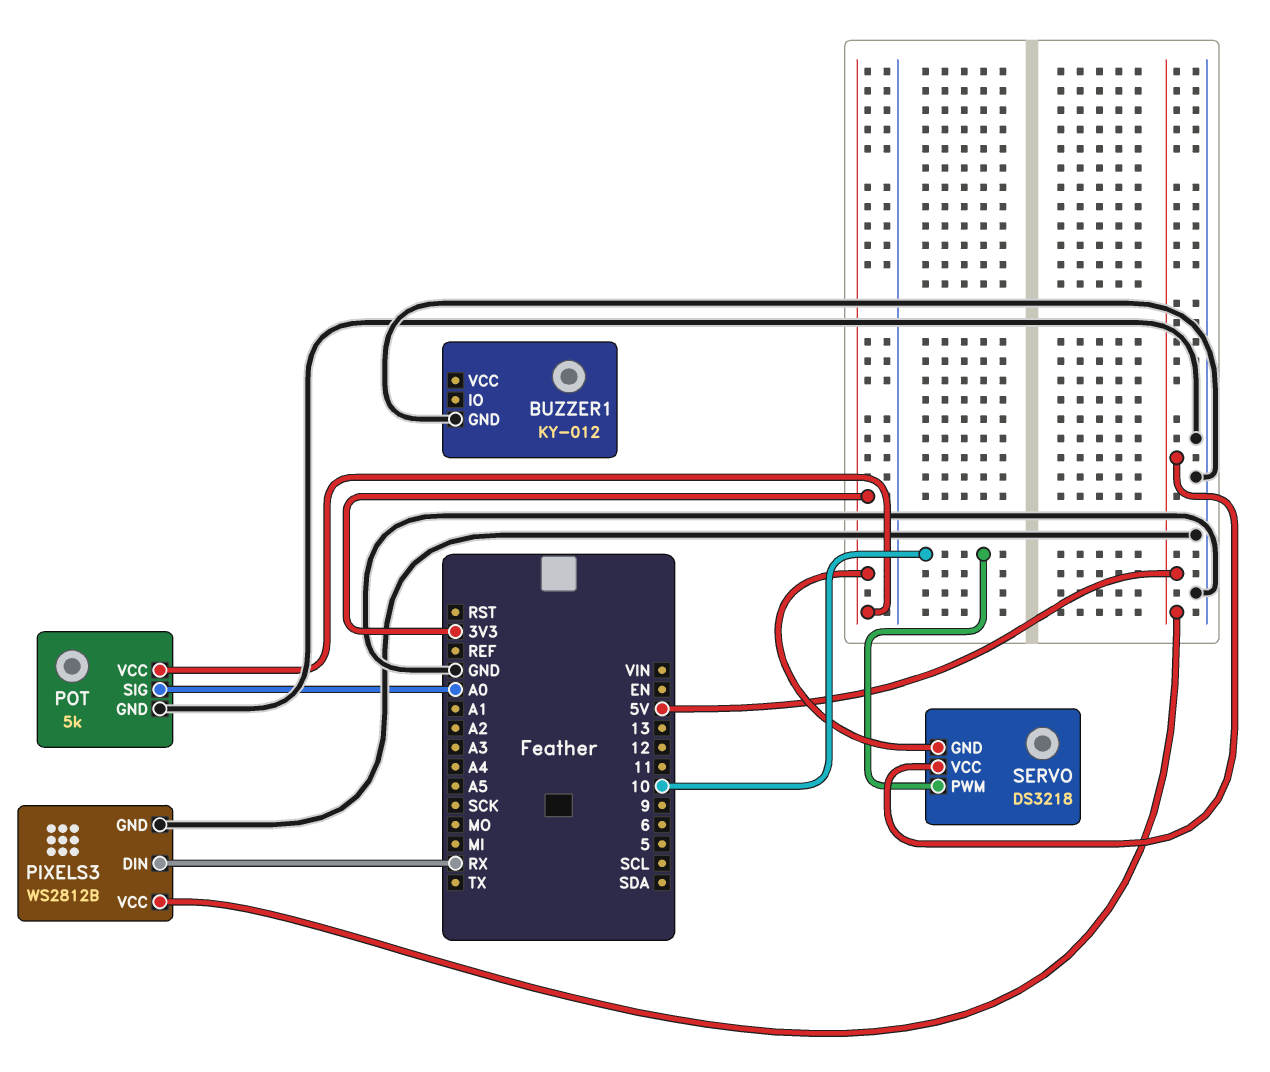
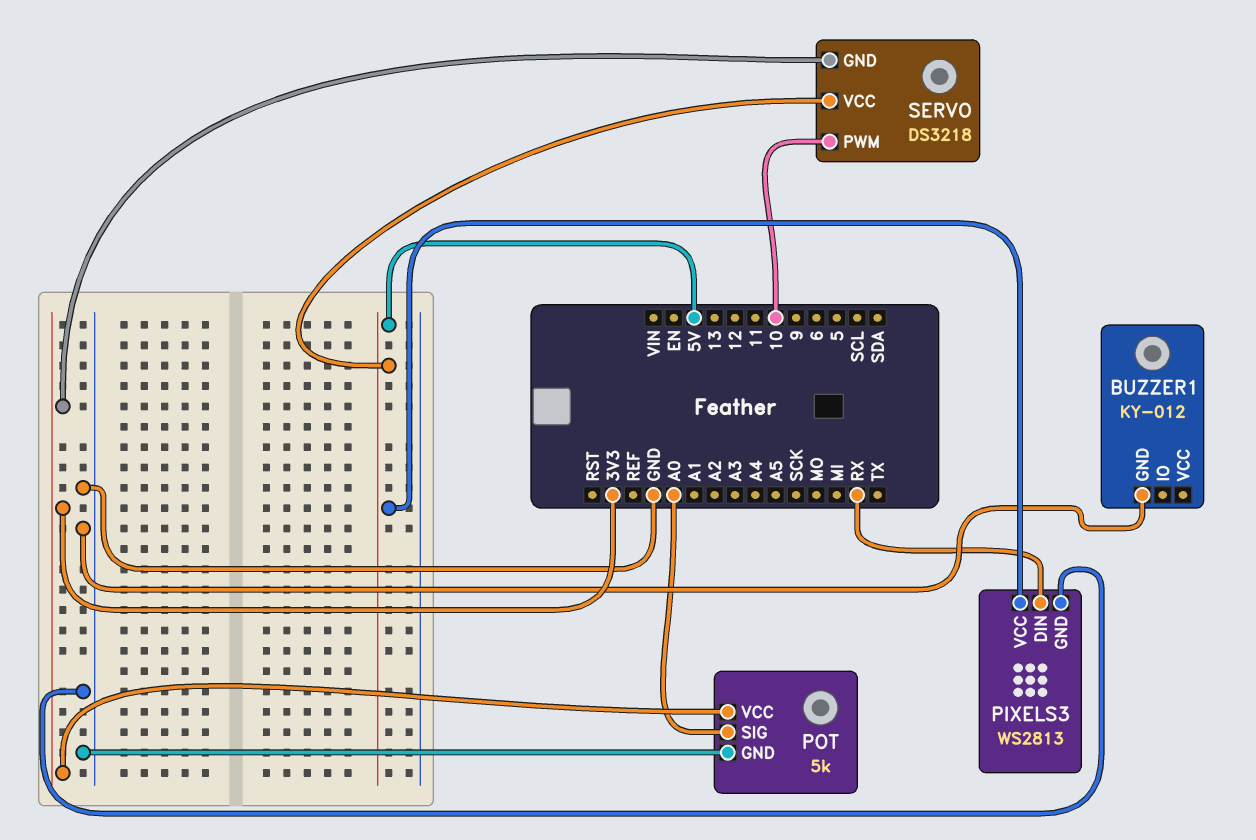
PIXELS3: WS2812B -> WS2813

